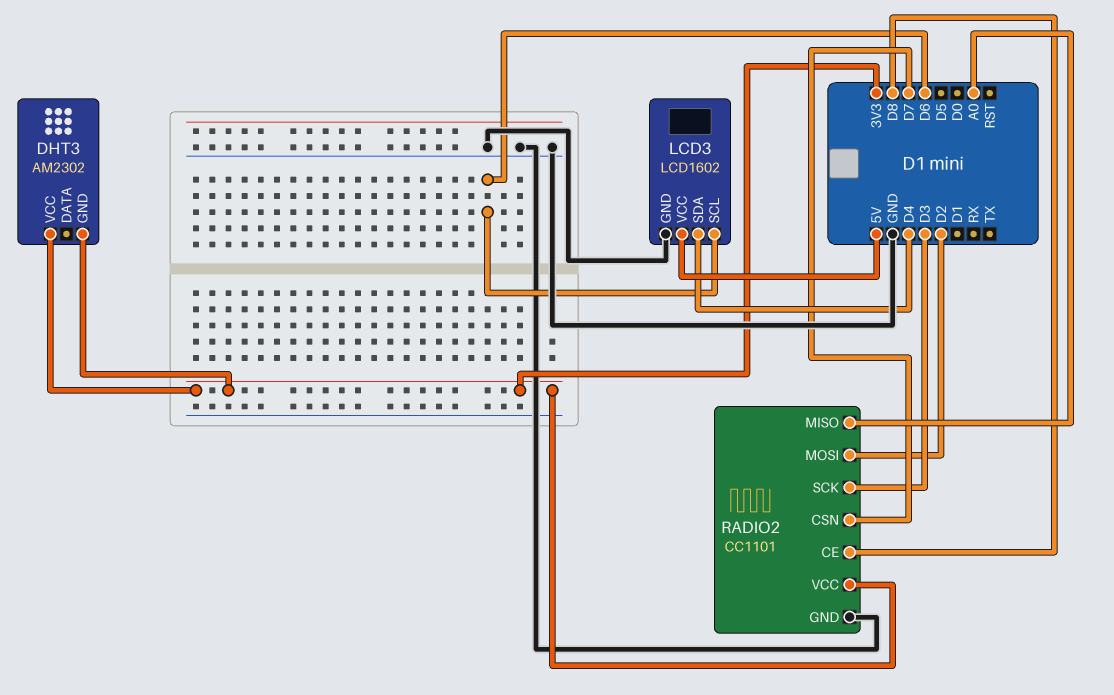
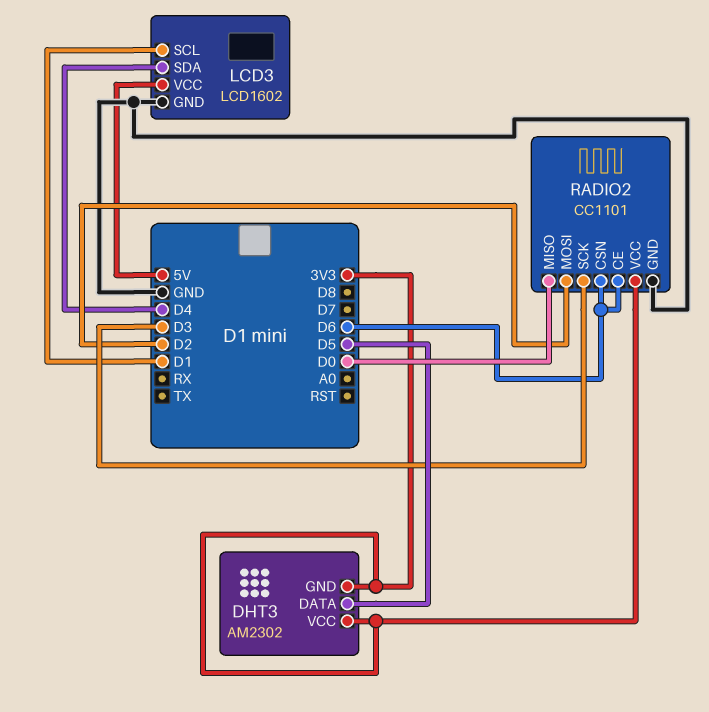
DHT3 pin DATA: none -> D5
LCD3 pin SCL: D6 -> D1
RADIO2 pin CE: D8 -> D6
RADIO2 pin CSN: D7 -> D6
RADIO2 pin MISO: A0 -> D0

